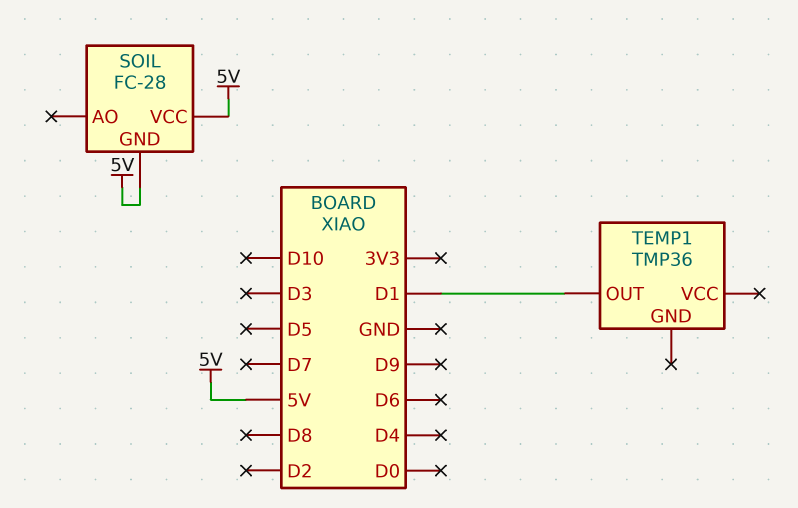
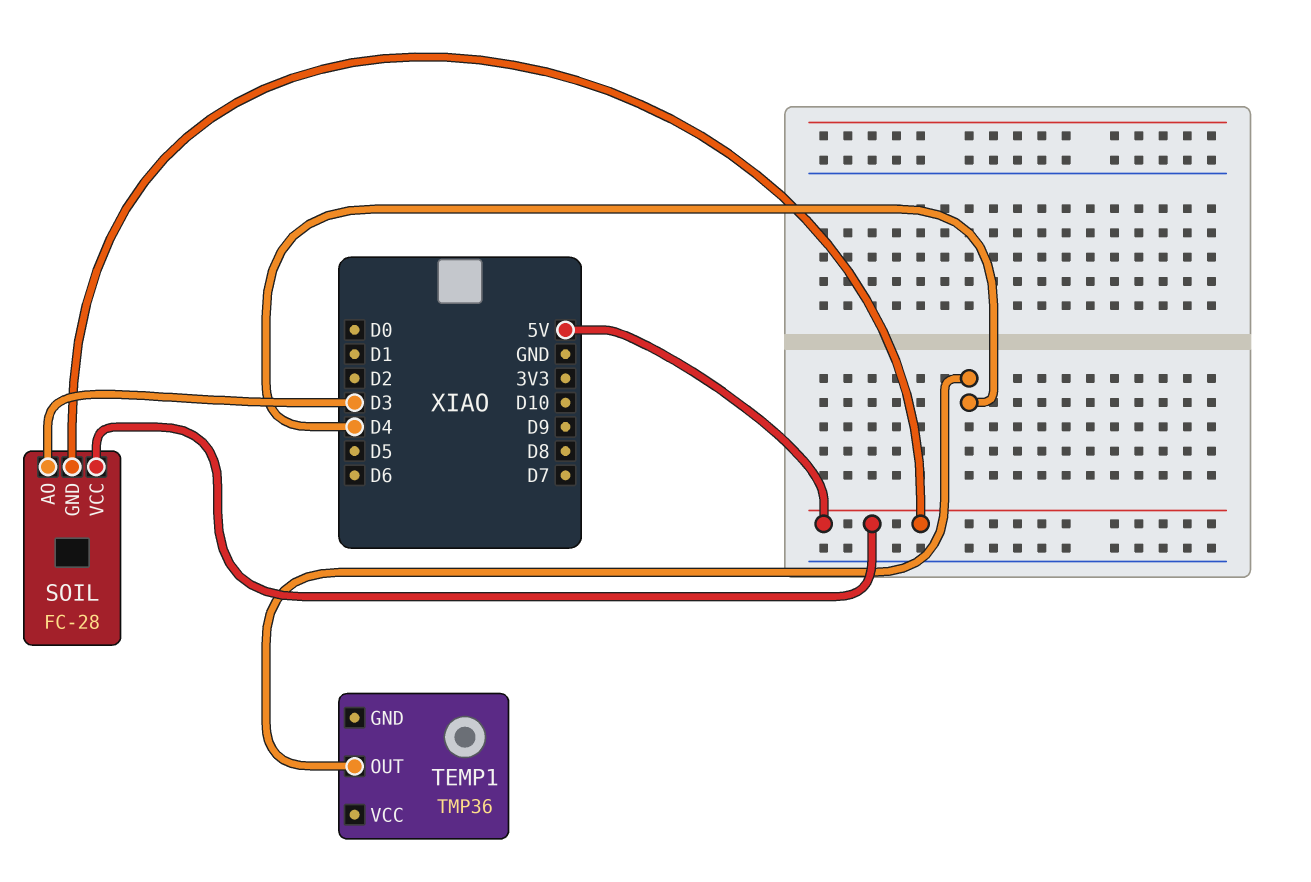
SOIL pin AO: none -> D3
TEMP1 pin OUT: D1 -> D4

